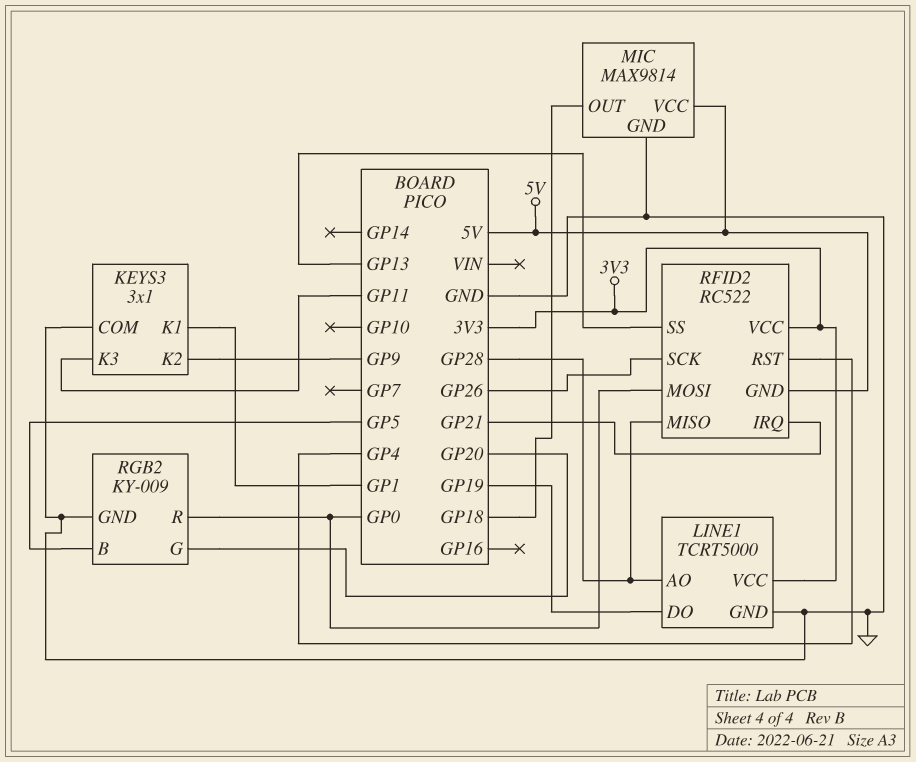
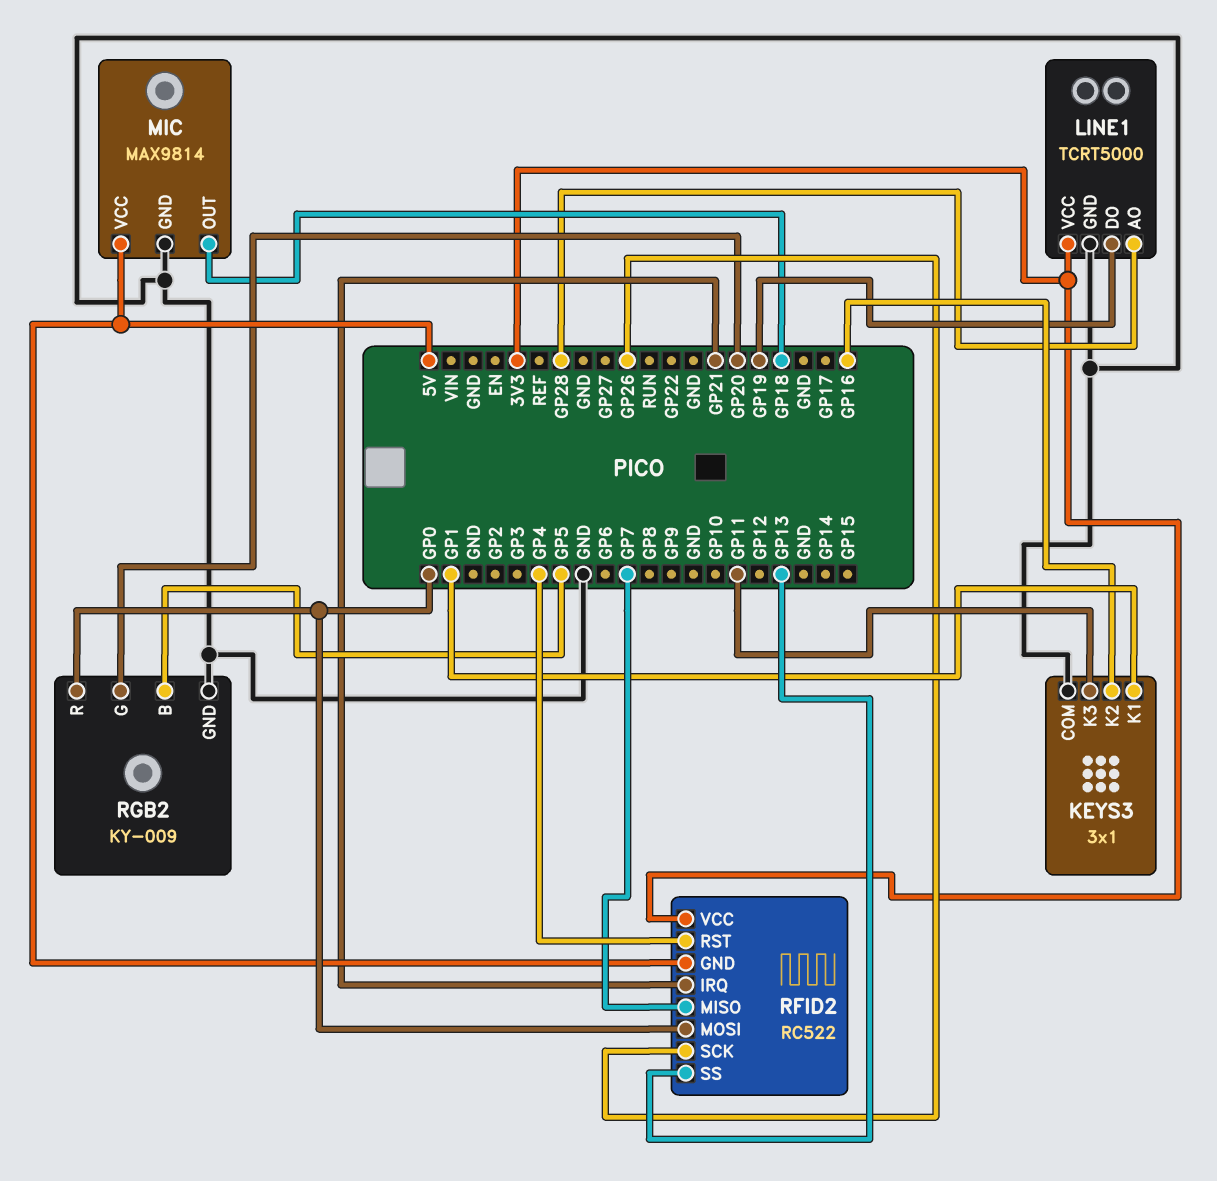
KEYS3 pin K2: GP9 -> GP16
RFID2 pin MISO: GP28 -> GP7

